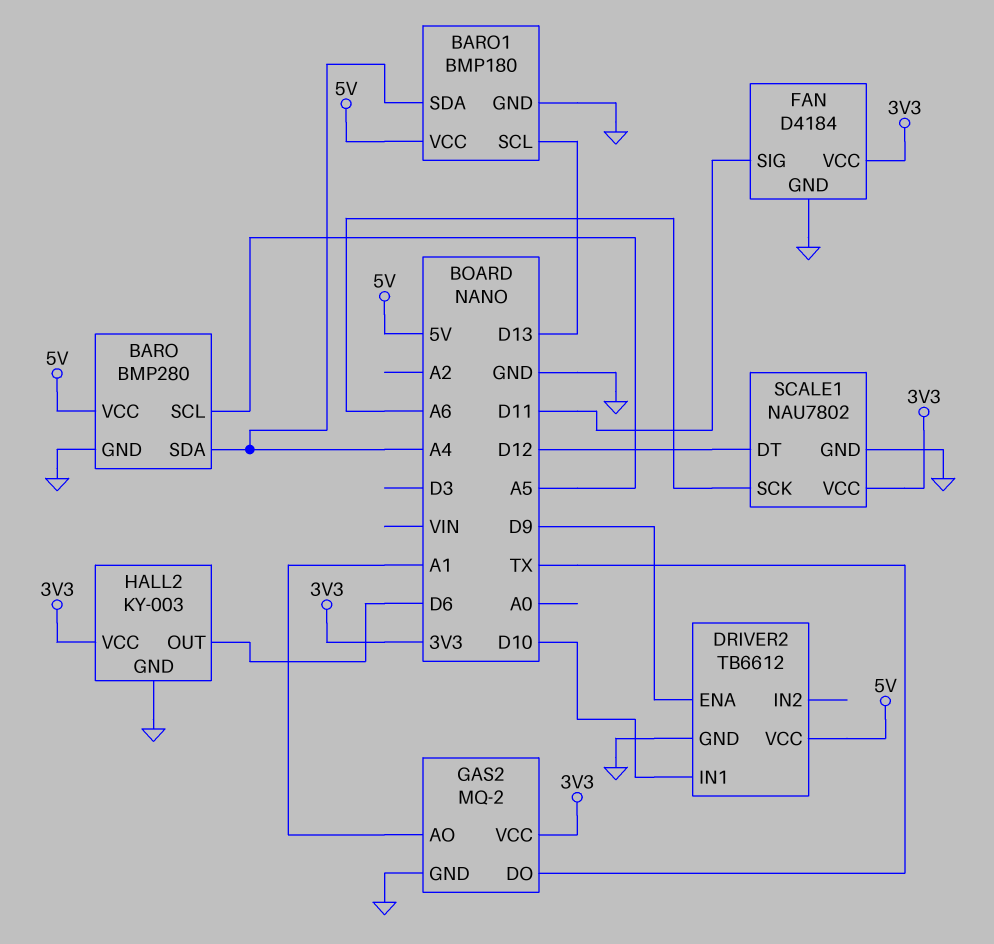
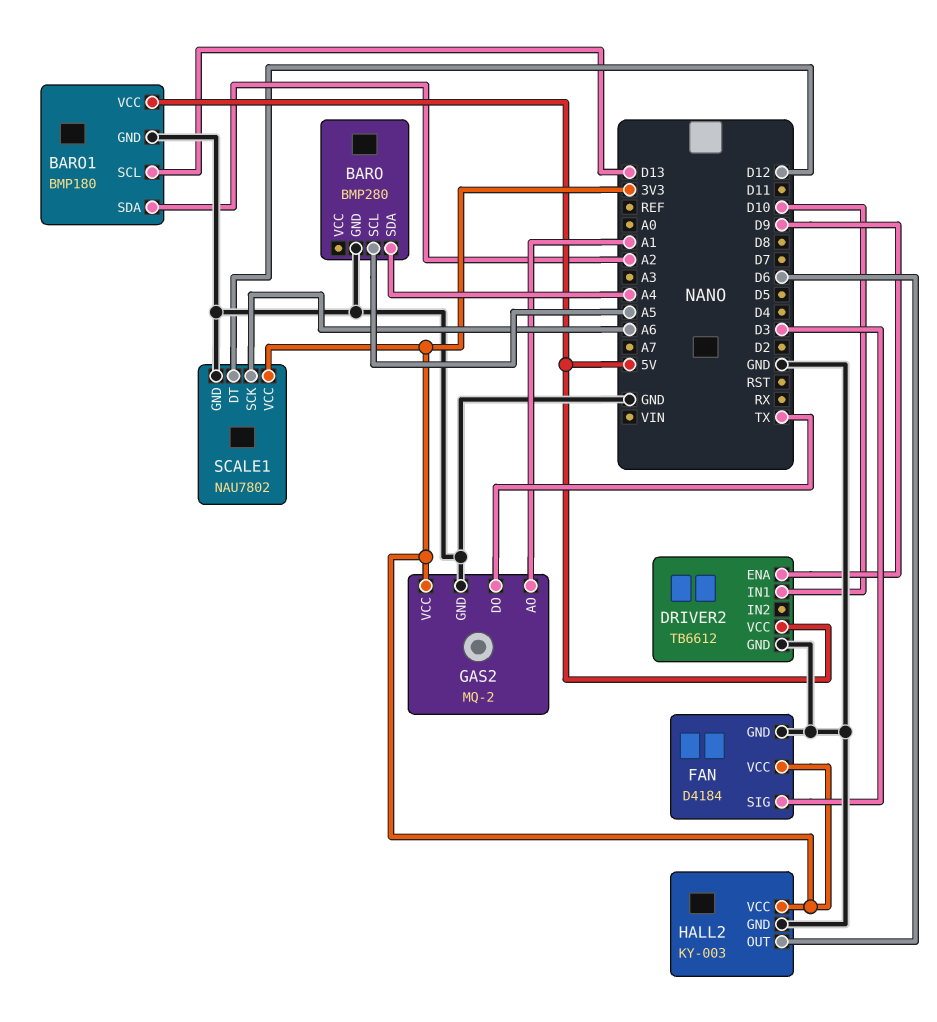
BARO pin VCC: 5V -> none
BARO1 pin SDA: A4 -> A2
FAN pin SIG: D11 -> D3

